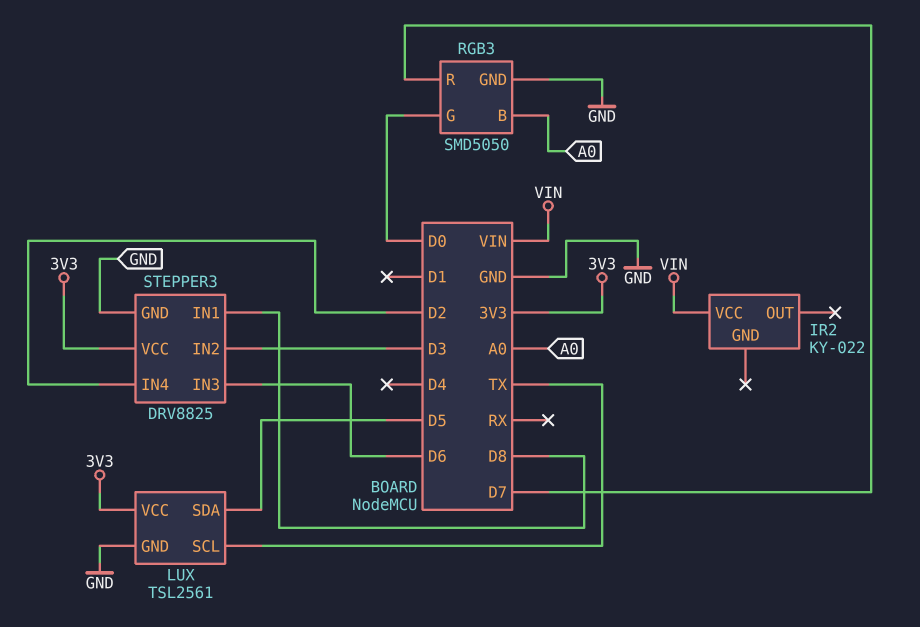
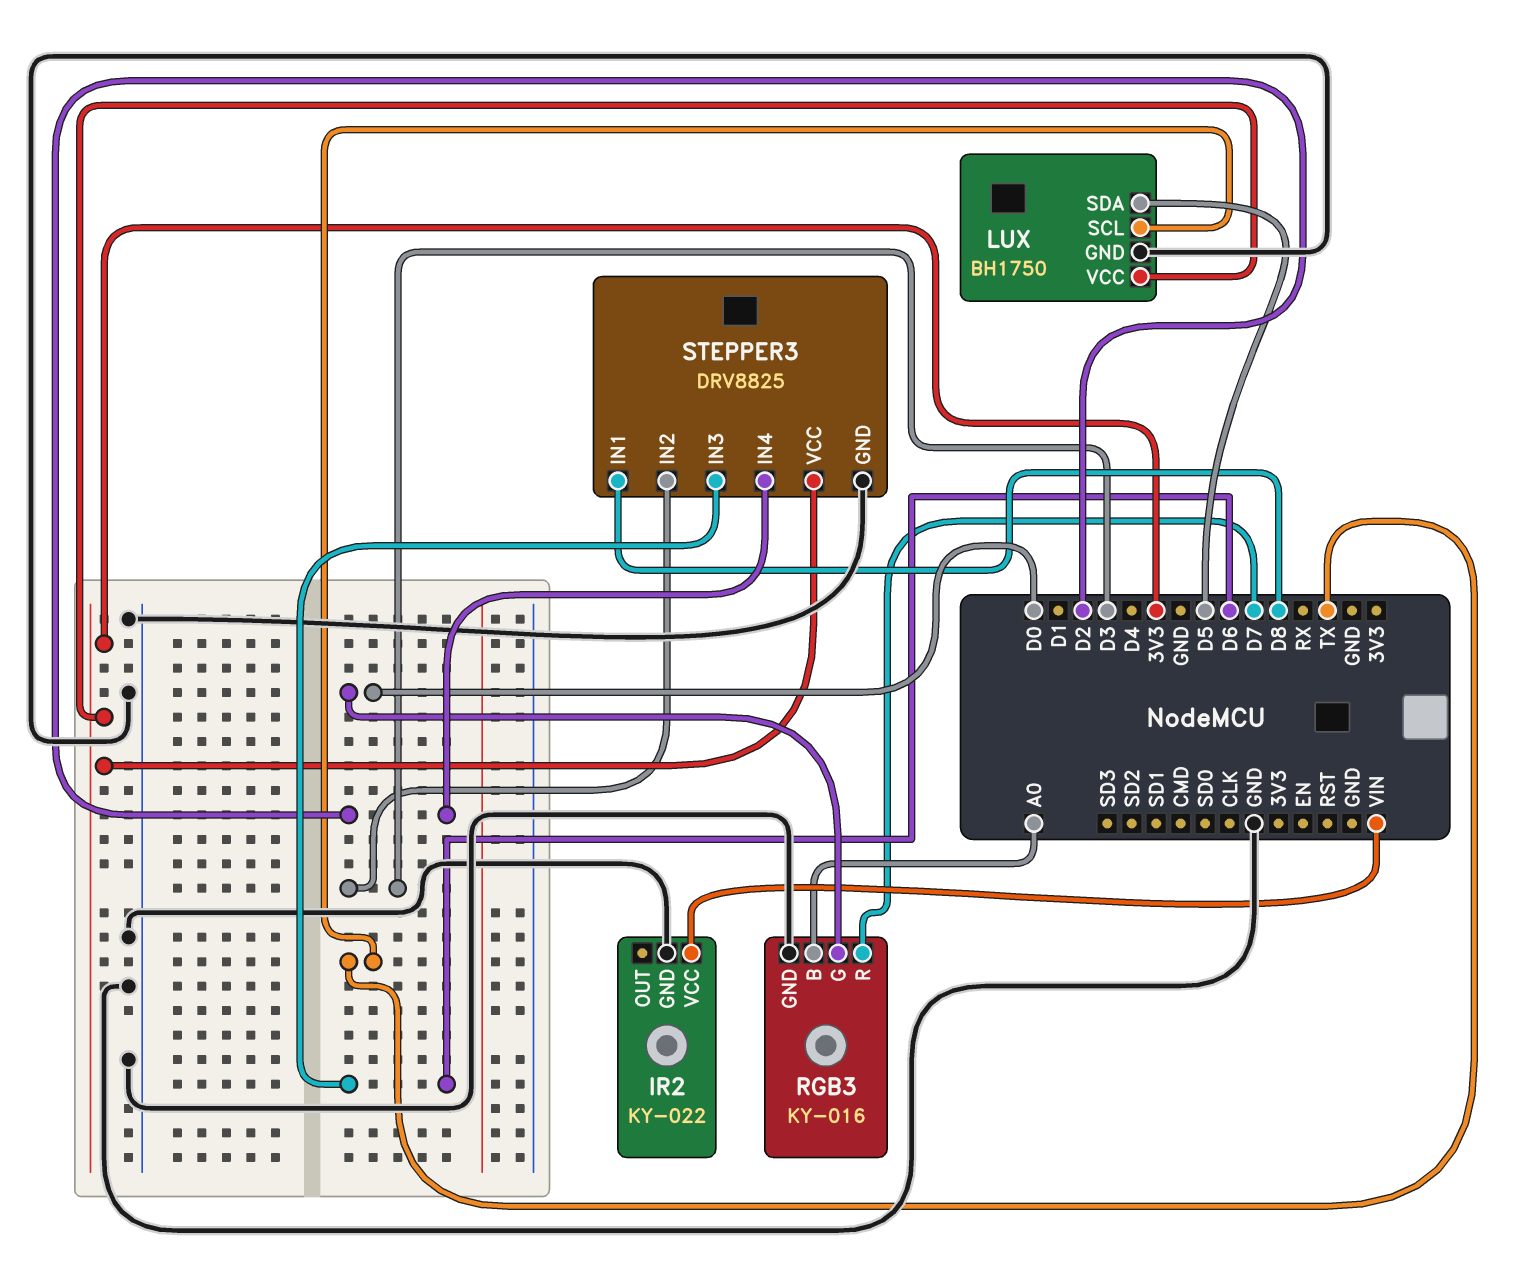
IR2 pin GND: none -> GND
LUX: TSL2561 -> BH1750
RGB3: SMD5050 -> KY-016

